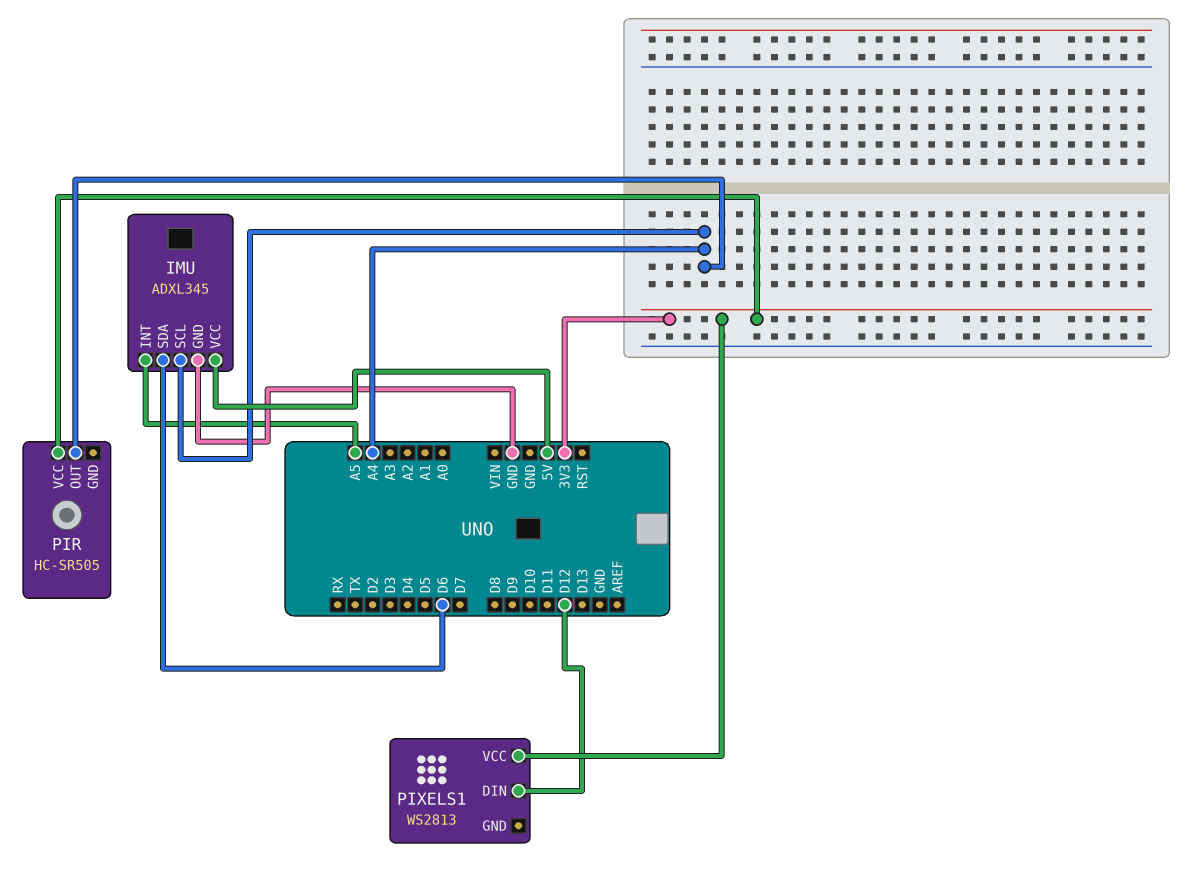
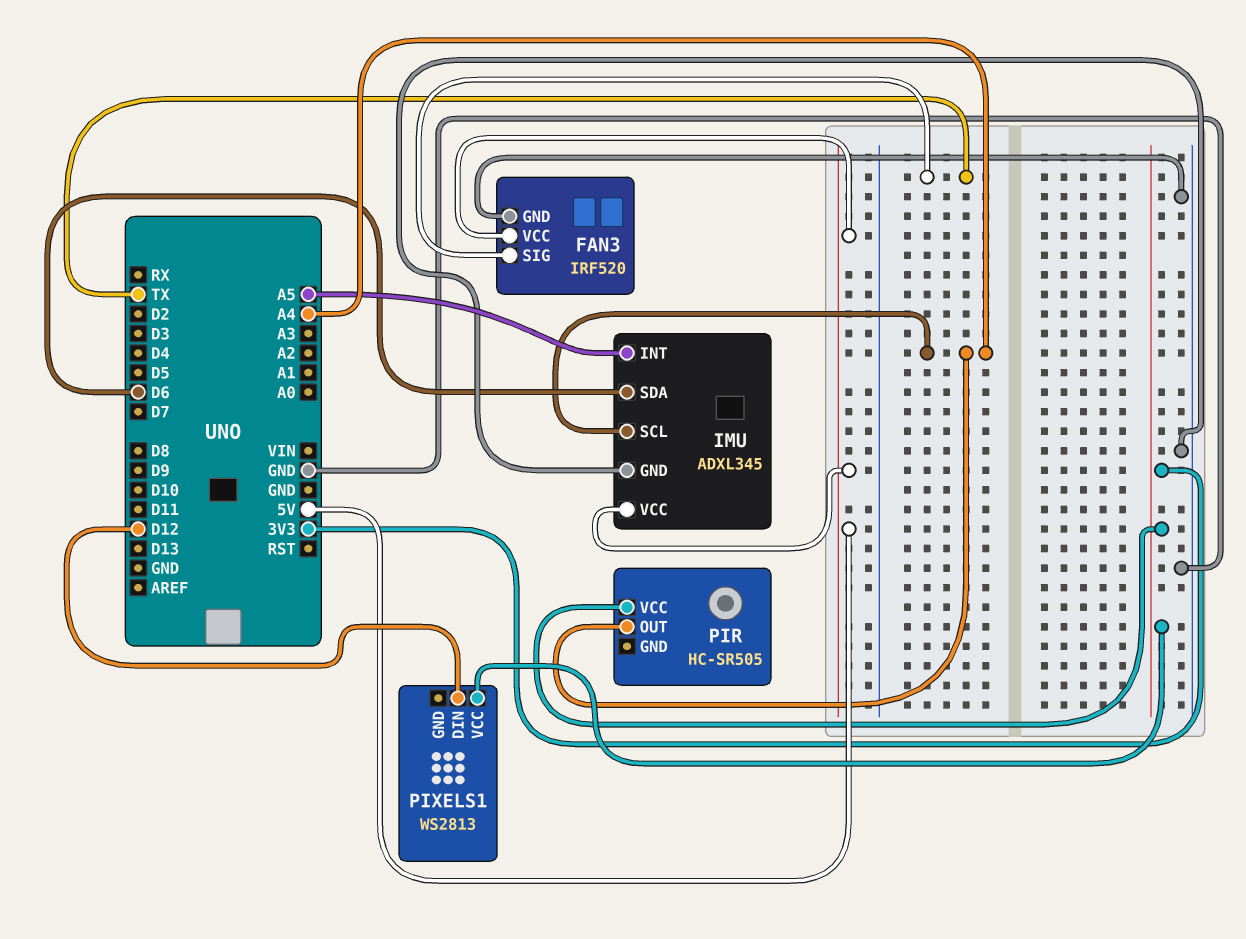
FAN3: none -> IRF520
FAN3 pin GND: none -> GND
FAN3 pin SIG: none -> TX
FAN3 pin VCC: none -> 5V

